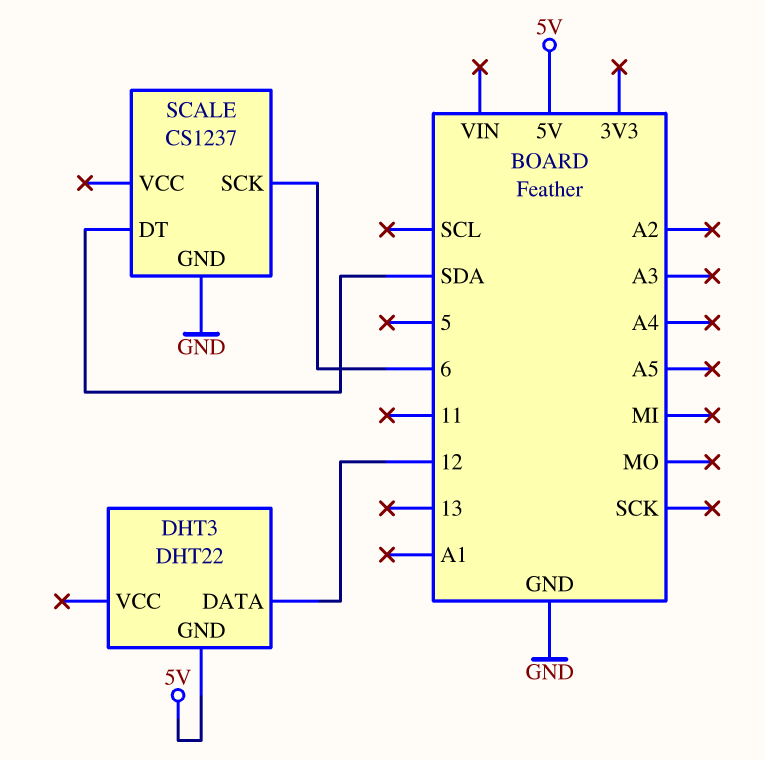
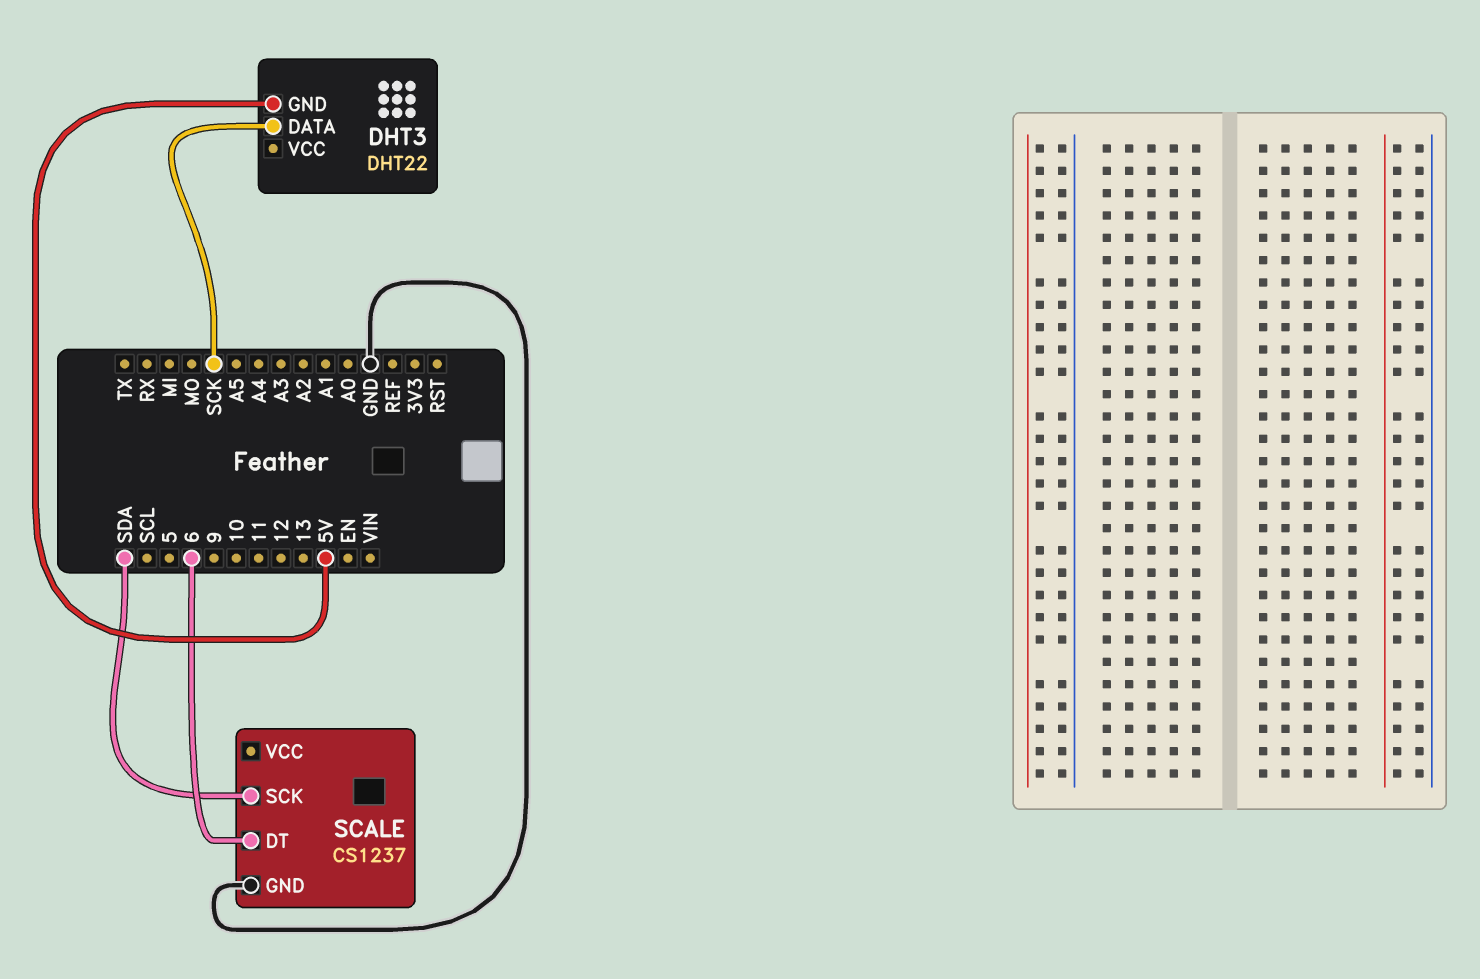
DHT3 pin DATA: 12 -> SCK
SCALE pin DT: SDA -> 6
SCALE pin SCK: 6 -> SDA

